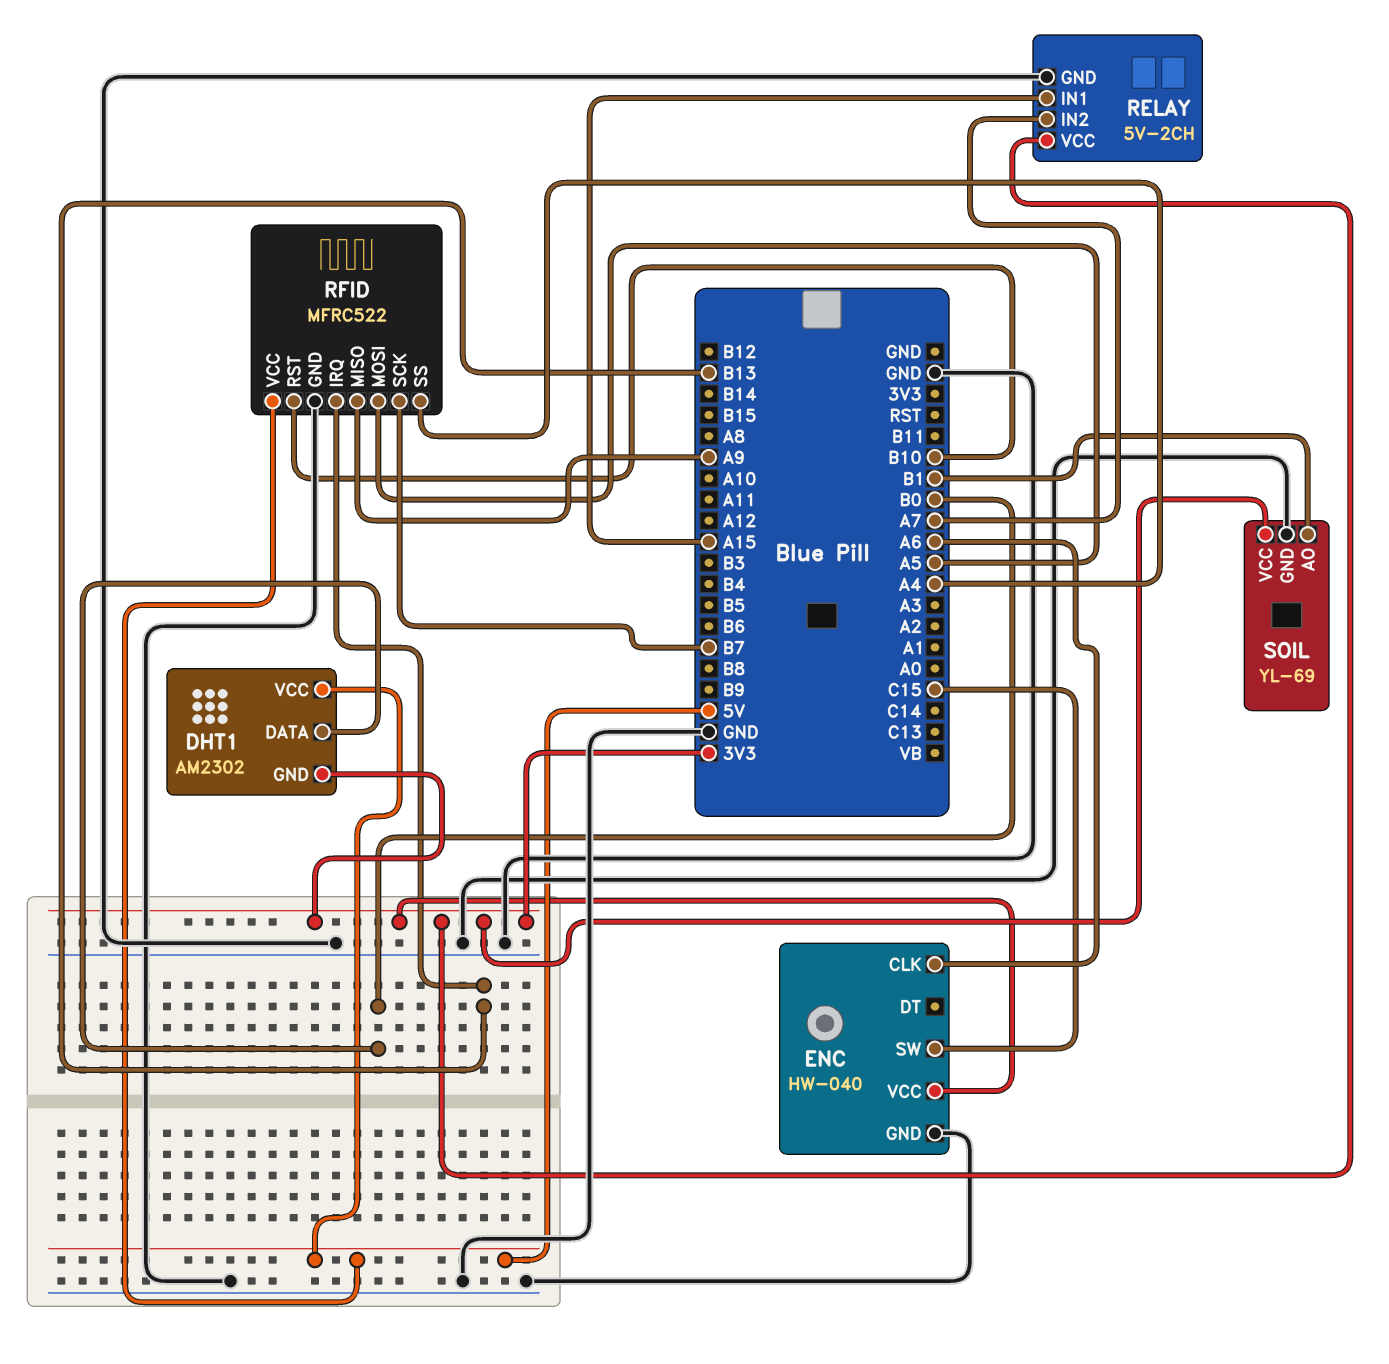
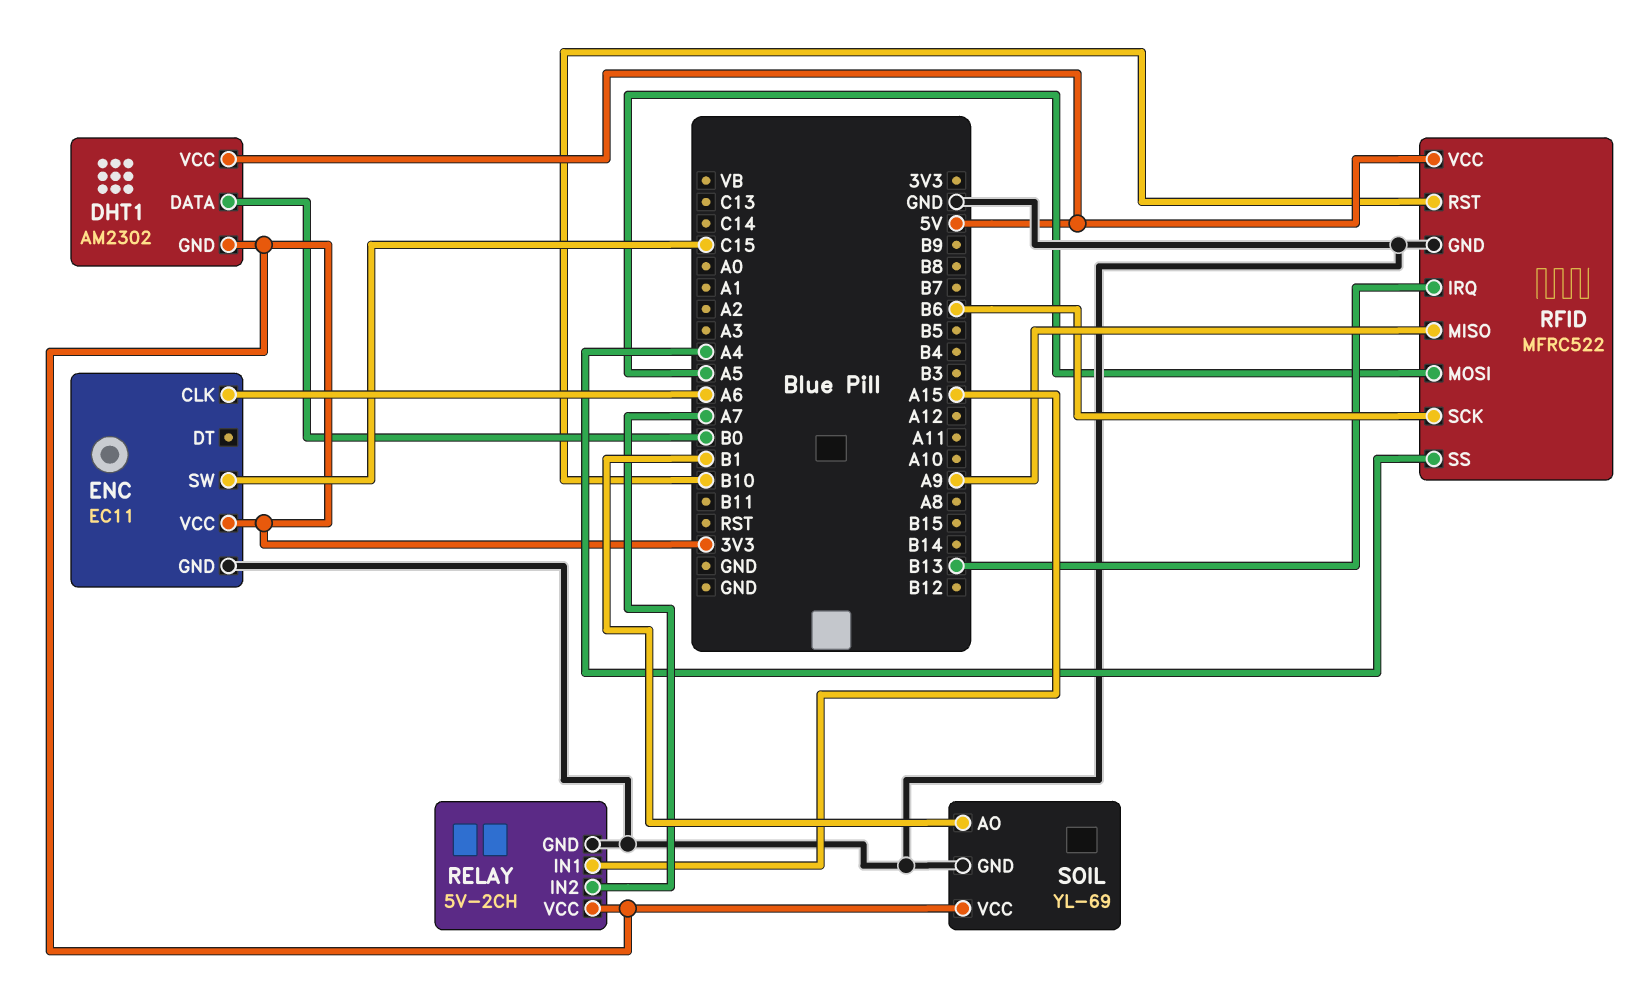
ENC: HW-040 -> EC11
RFID pin SCK: B7 -> B6

